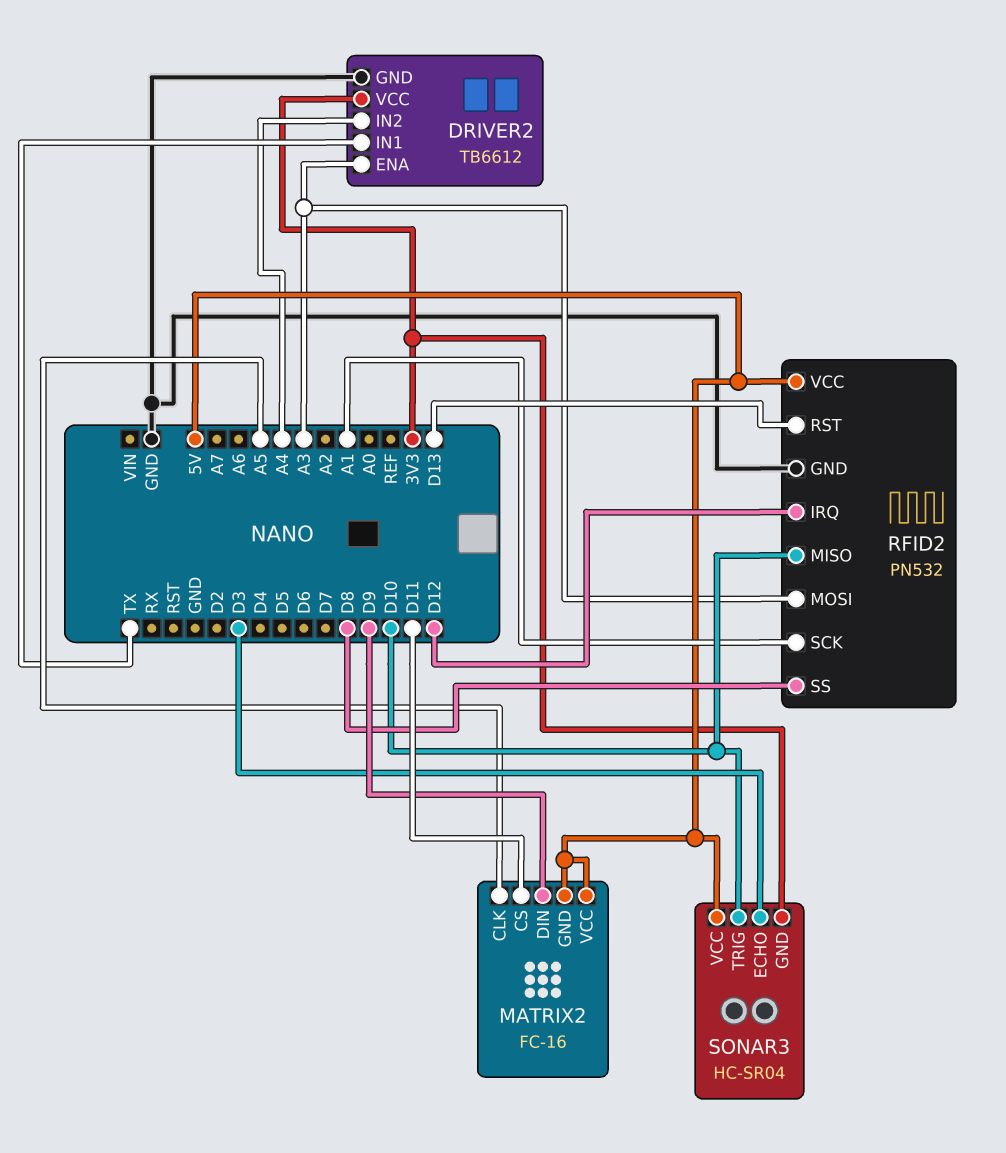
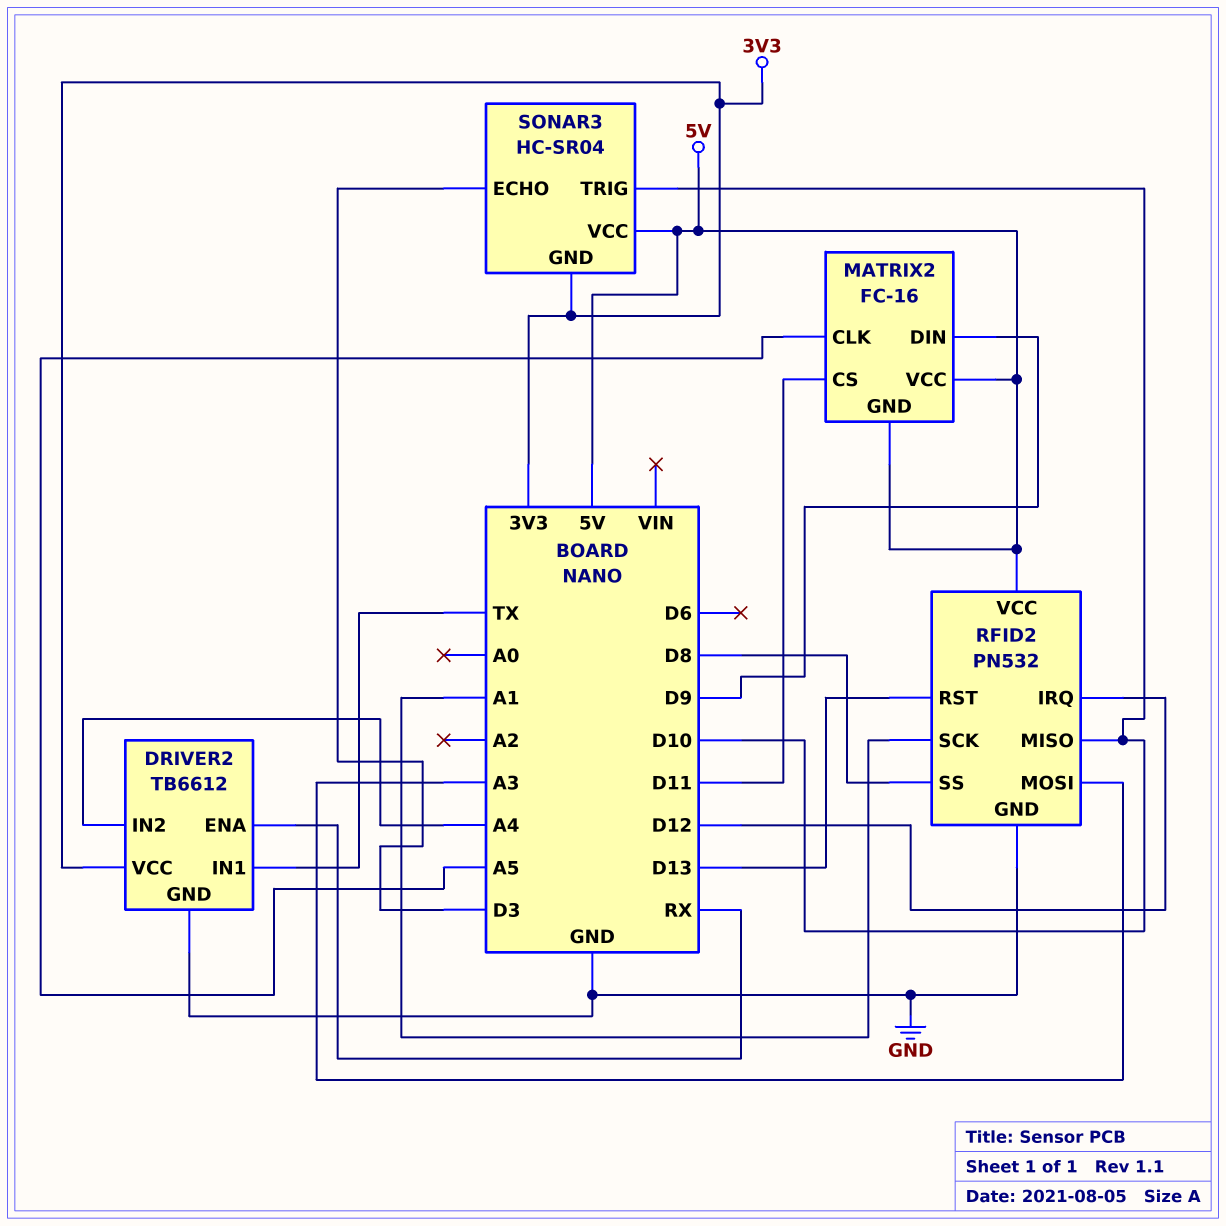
DRIVER2 pin ENA: A3 -> RX

